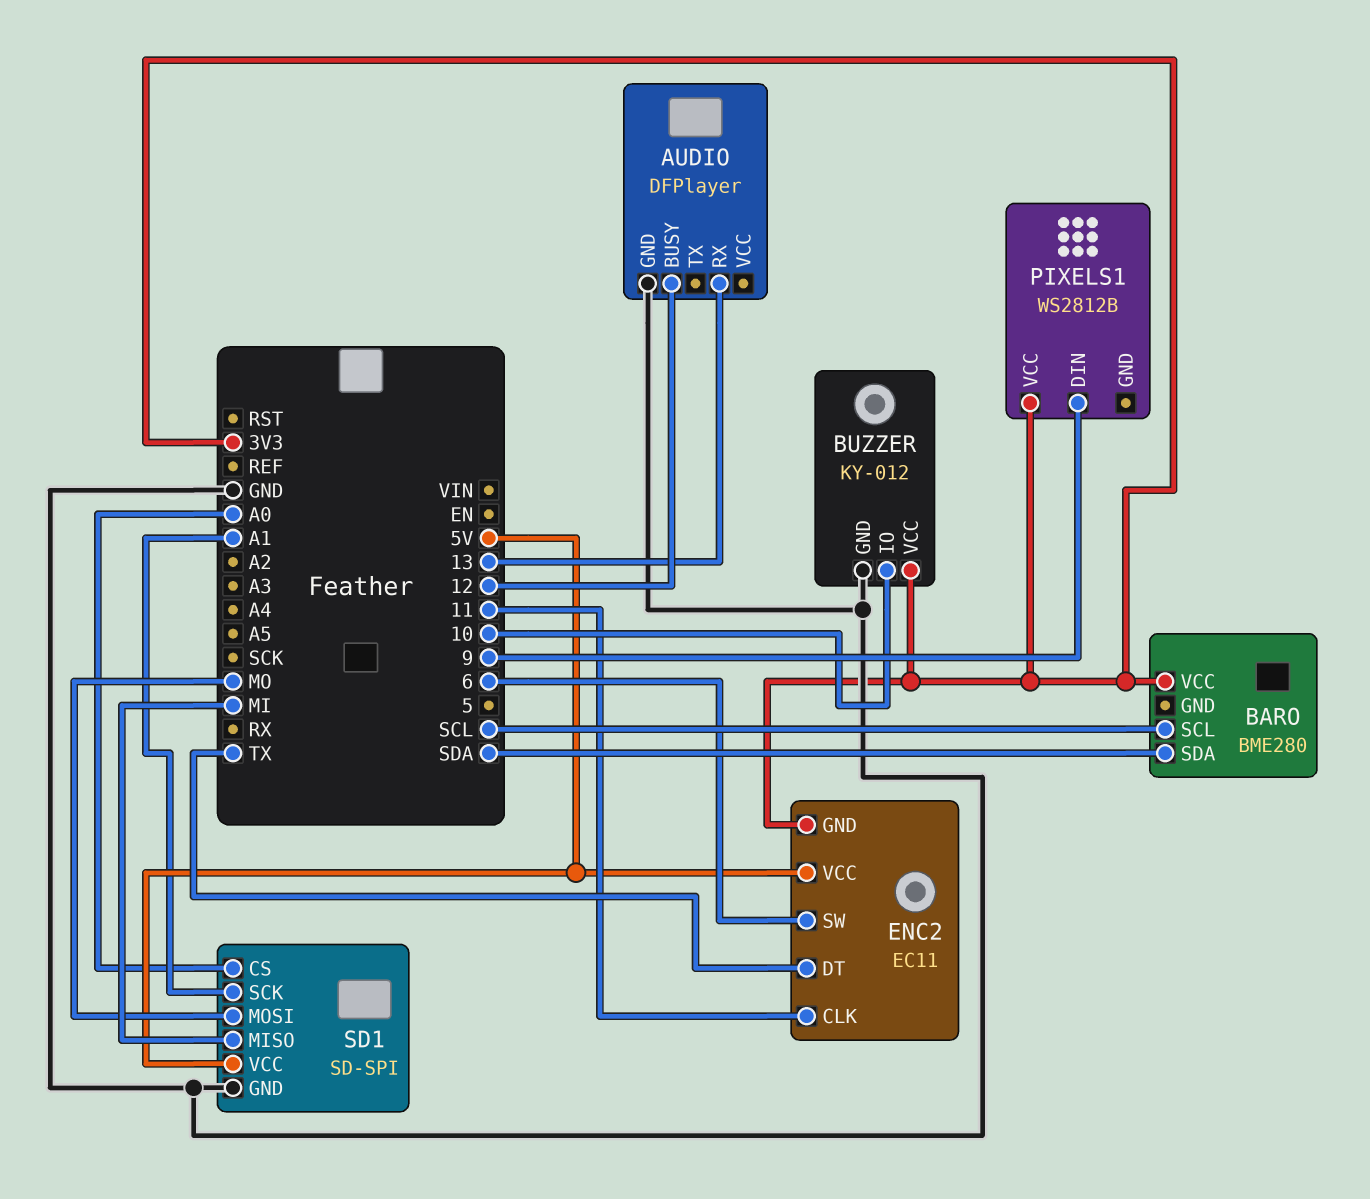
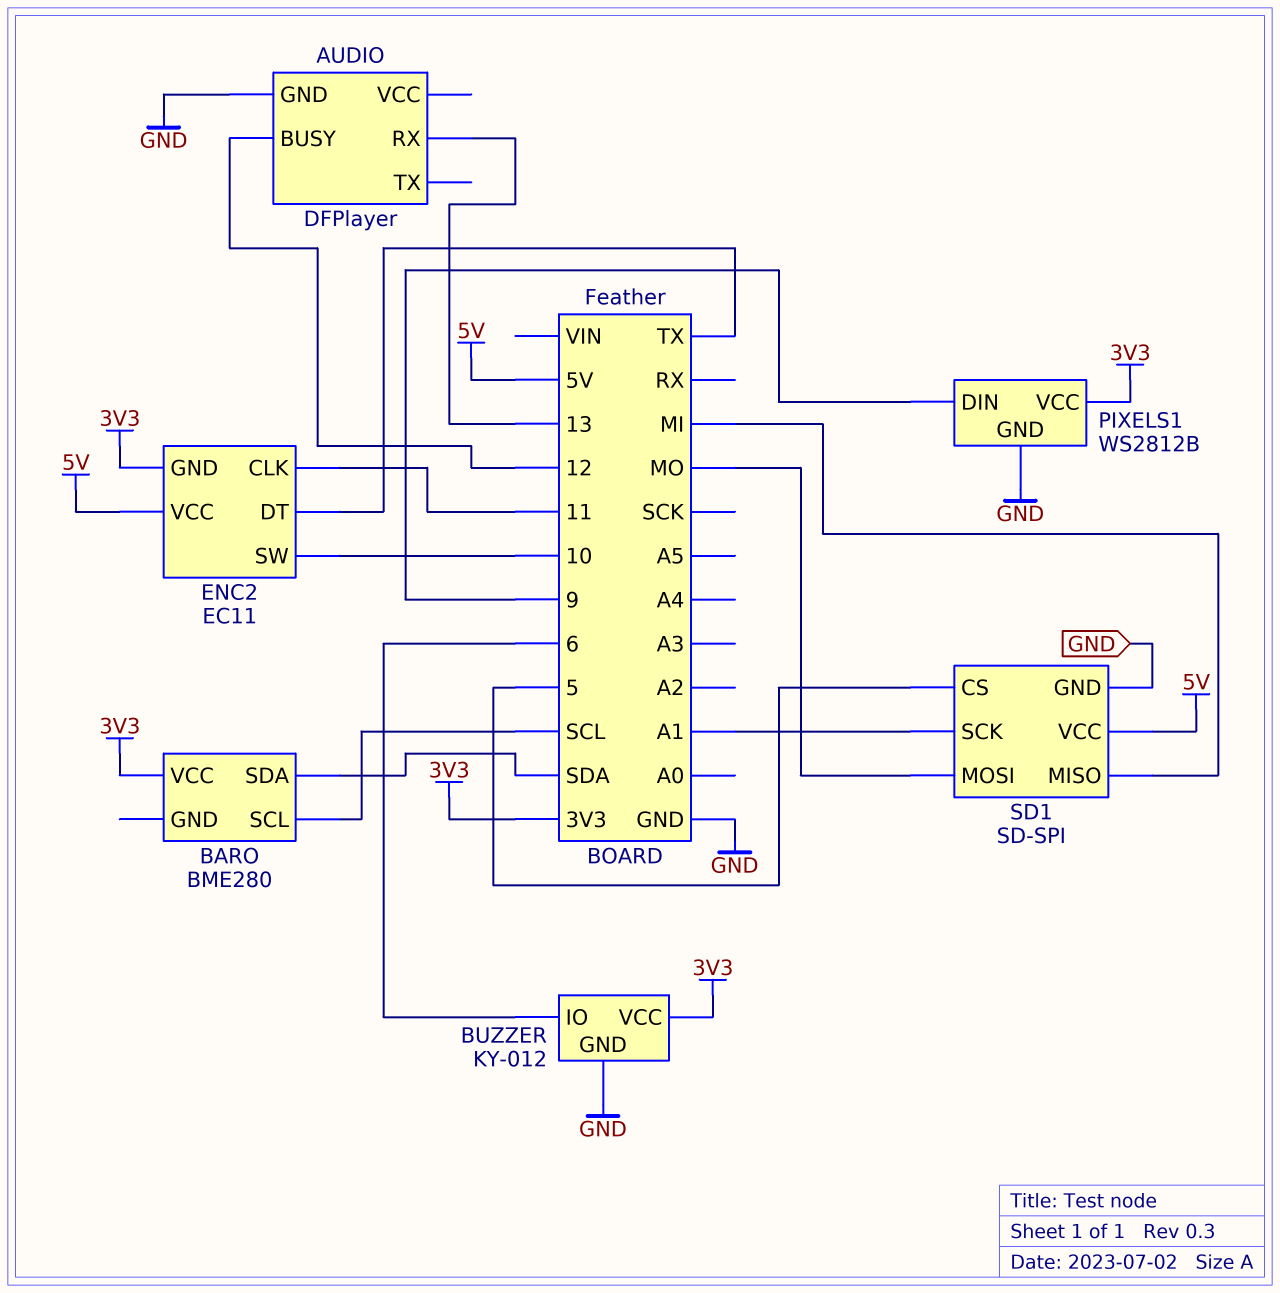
BUZZER pin IO: 10 -> 6
ENC2 pin SW: 6 -> 10
PIXELS1 pin GND: none -> GND
SD1 pin CS: A0 -> 5

